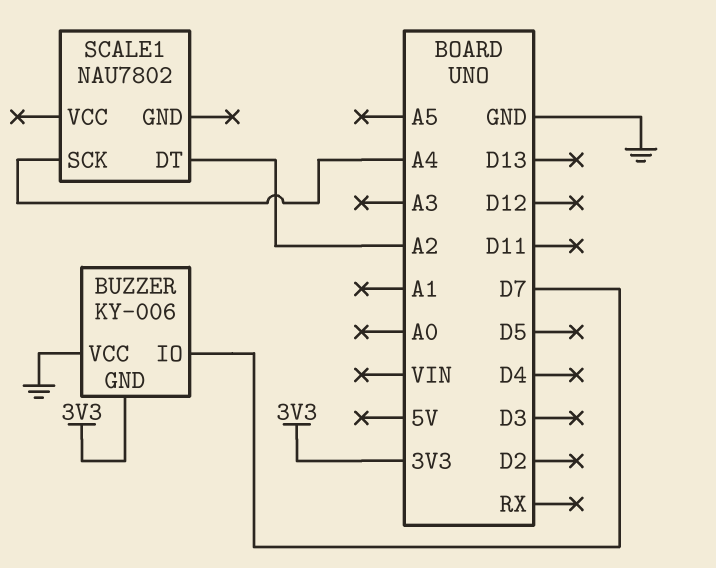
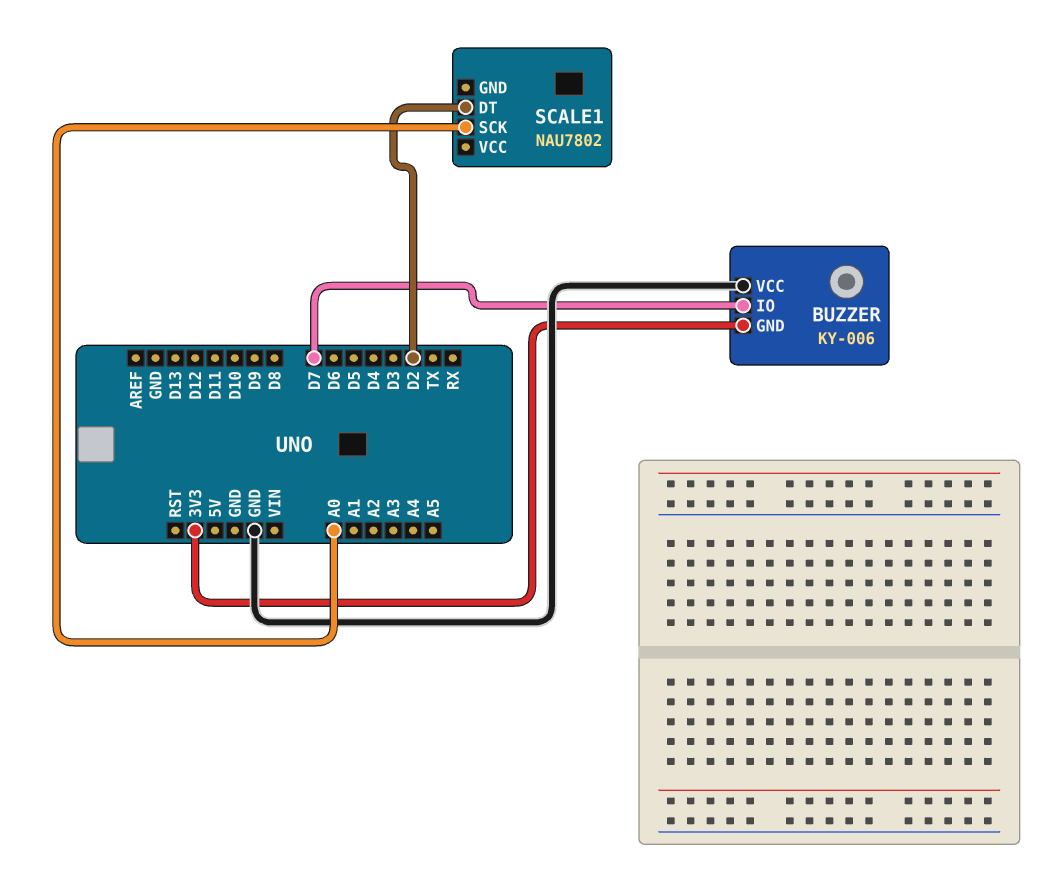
SCALE1 pin DT: A2 -> D2
SCALE1 pin SCK: A4 -> A0

